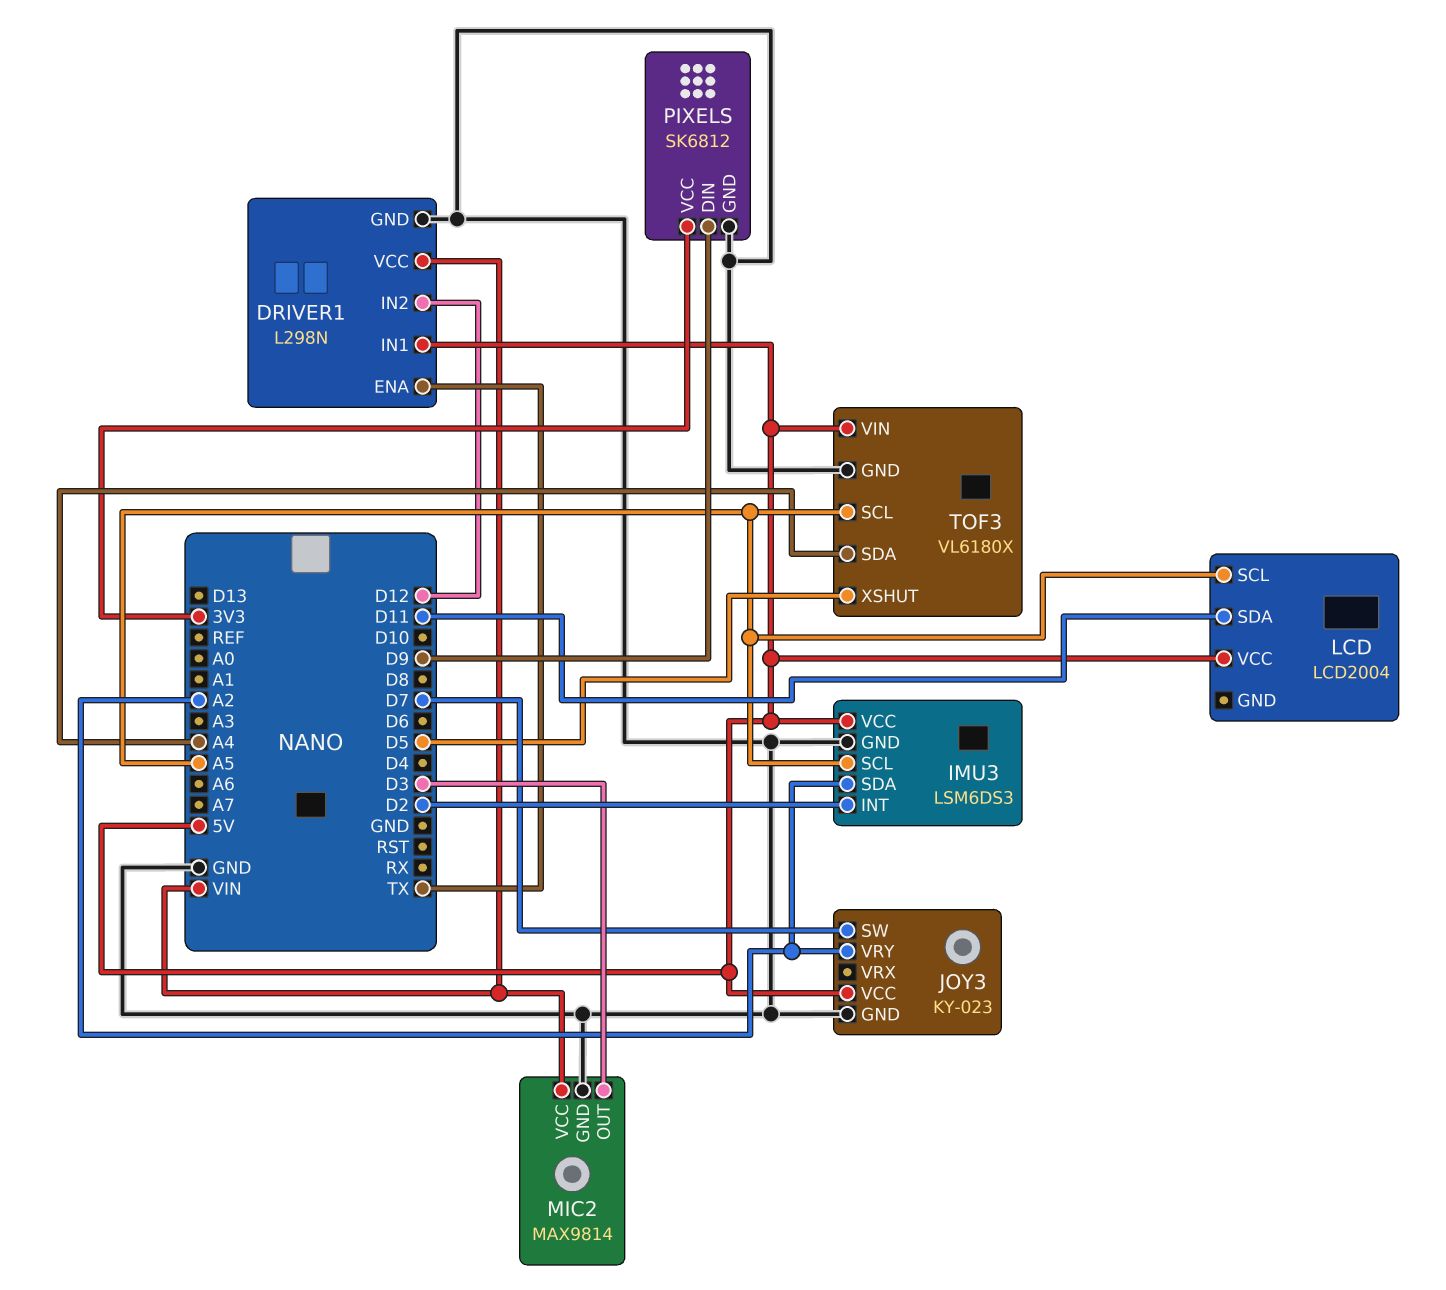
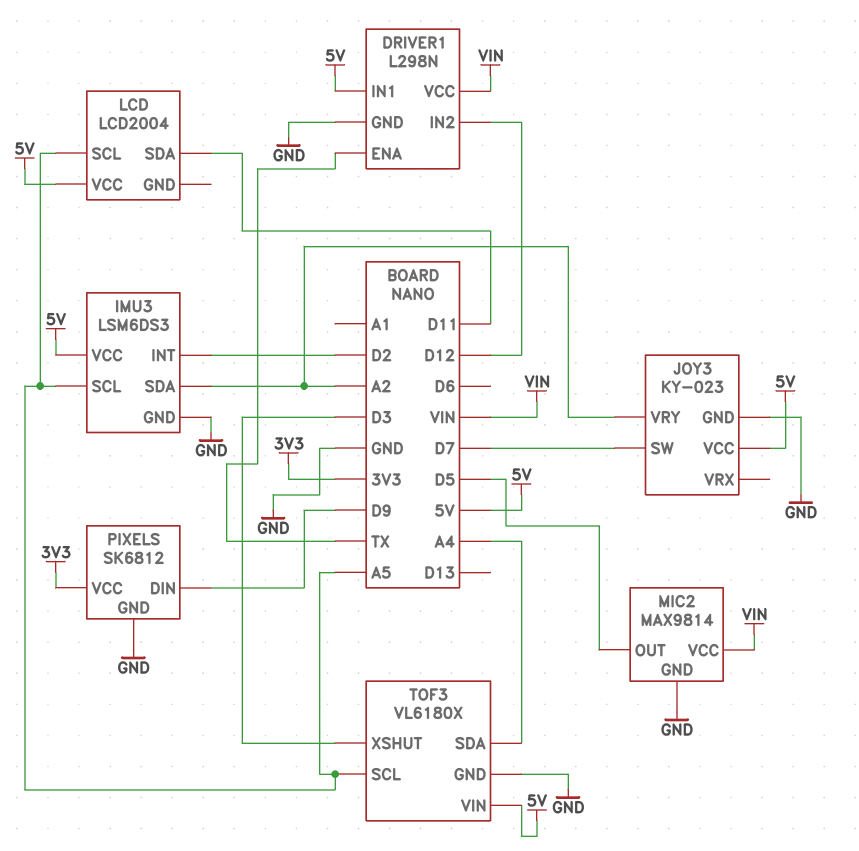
MIC2 pin OUT: D3 -> D5
TOF3 pin XSHUT: D5 -> D3

